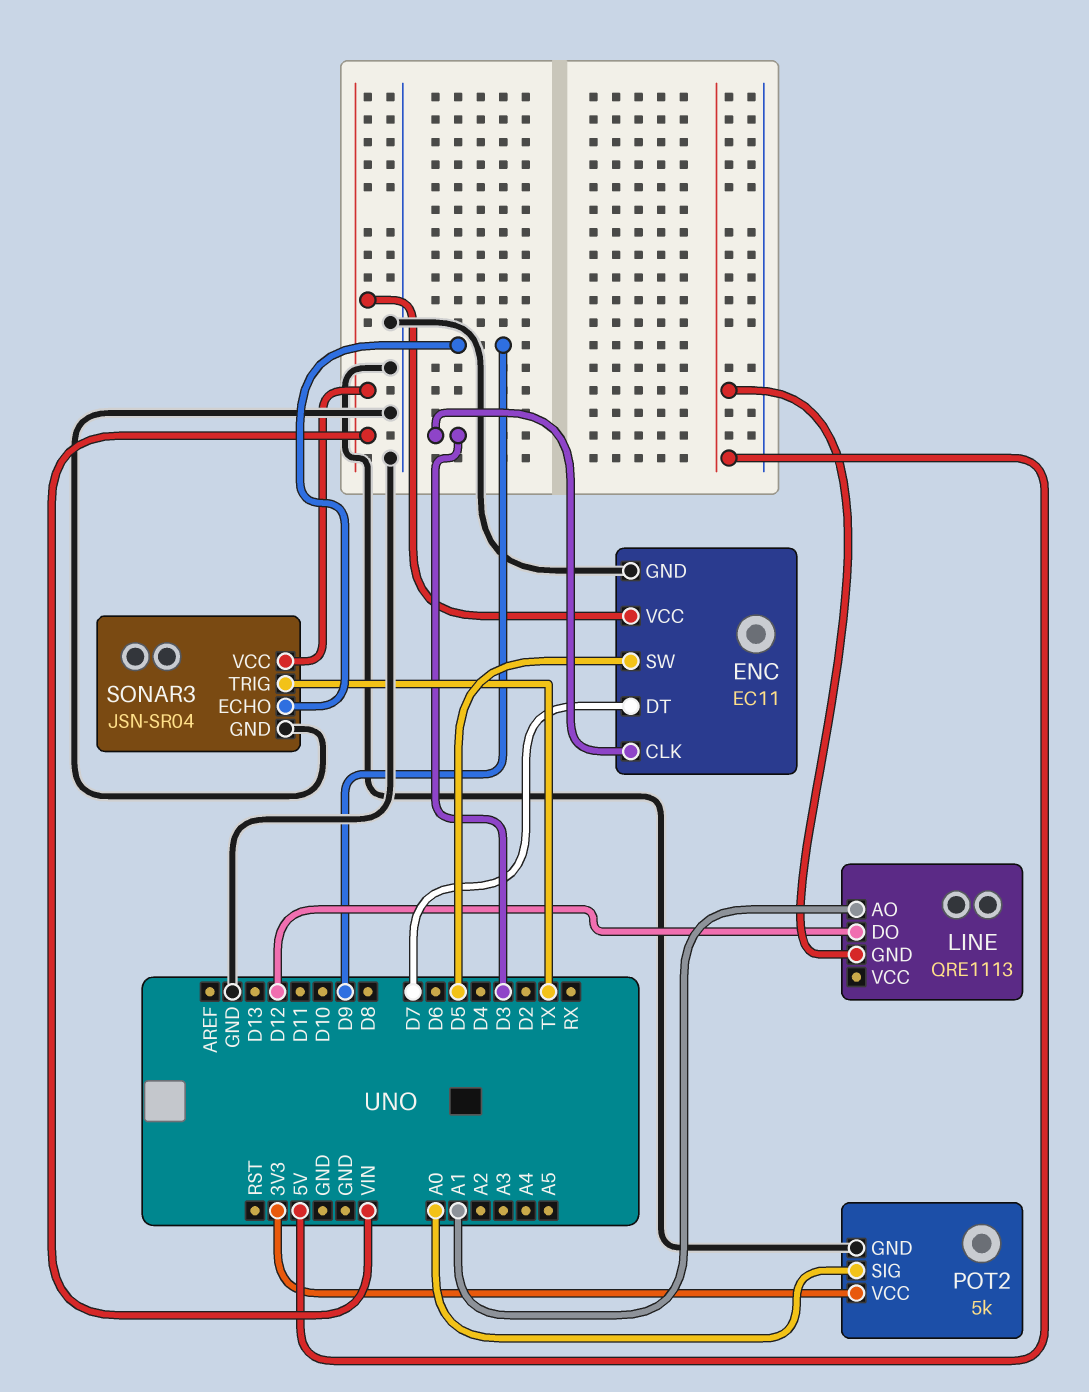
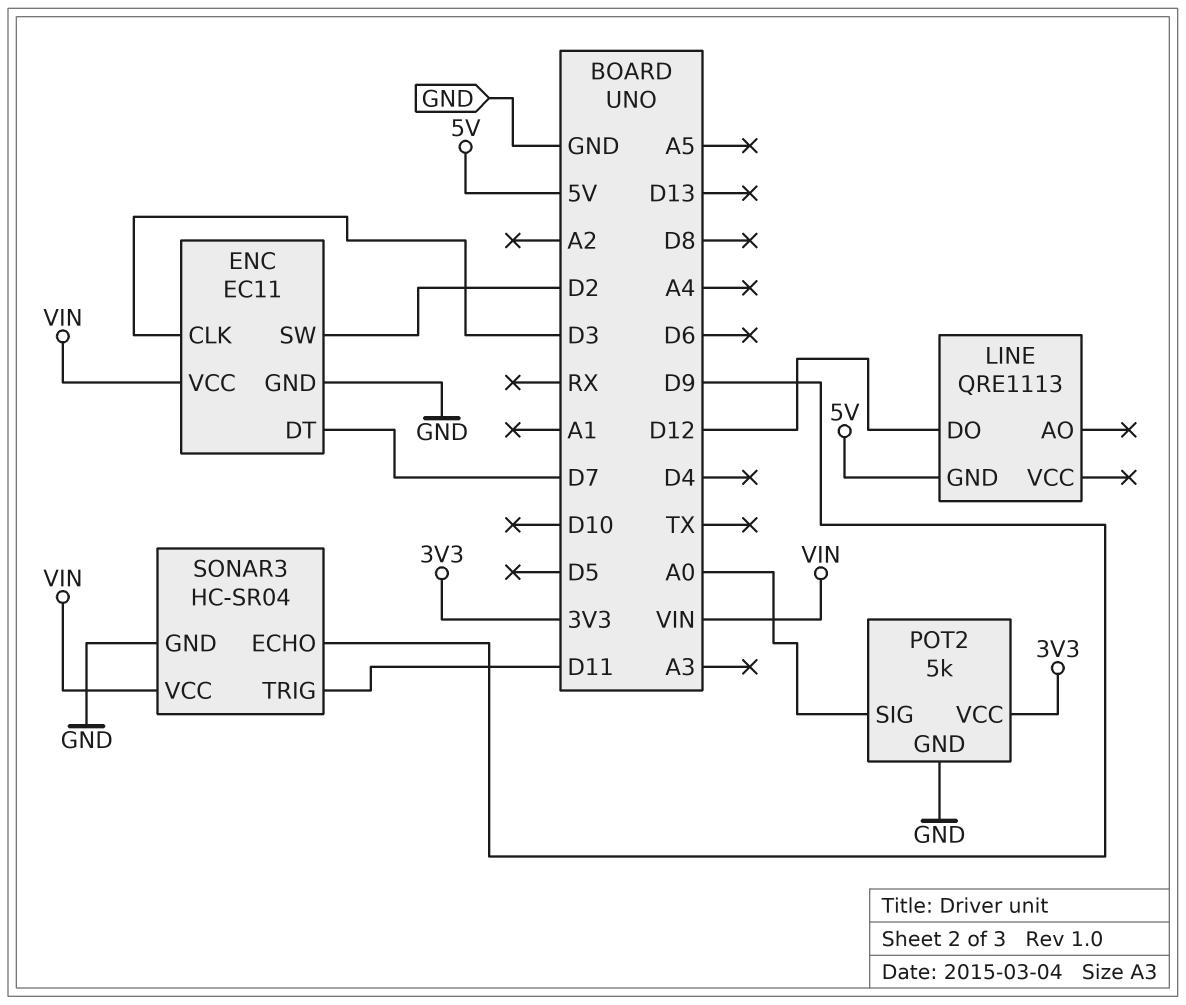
ENC pin SW: D5 -> D2
LINE pin AO: A1 -> none
SONAR3: JSN-SR04 -> HC-SR04
SONAR3 pin TRIG: TX -> D11

